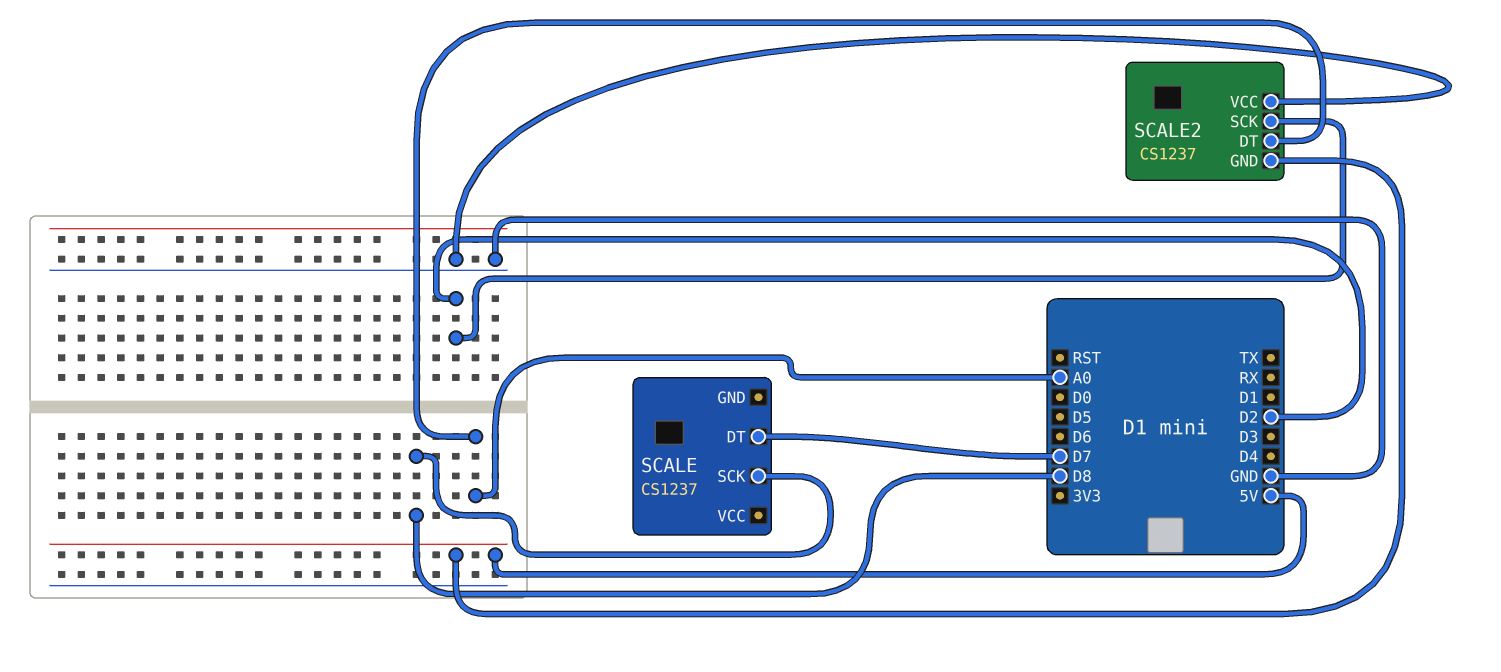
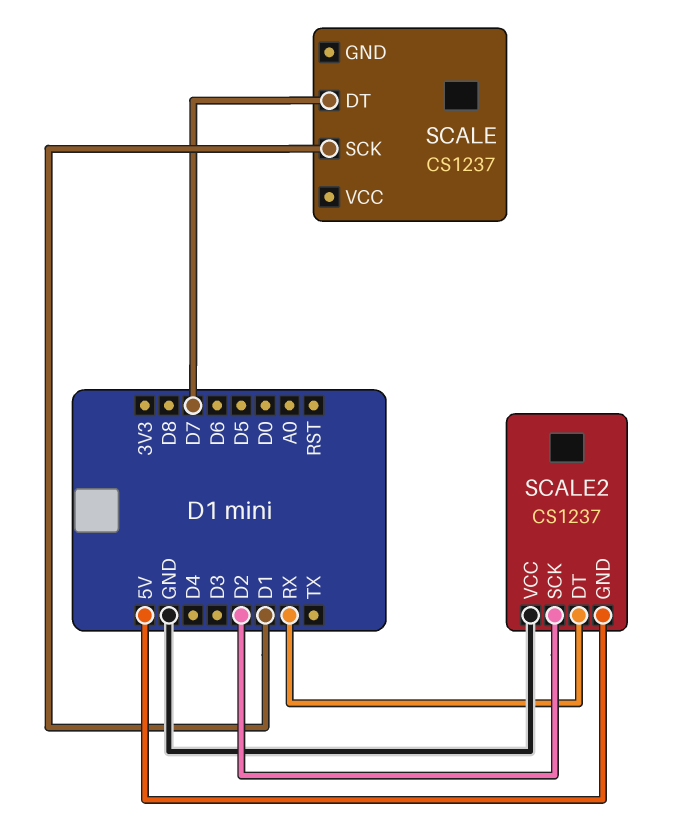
SCALE pin SCK: D8 -> D1
SCALE2 pin DT: A0 -> RX

